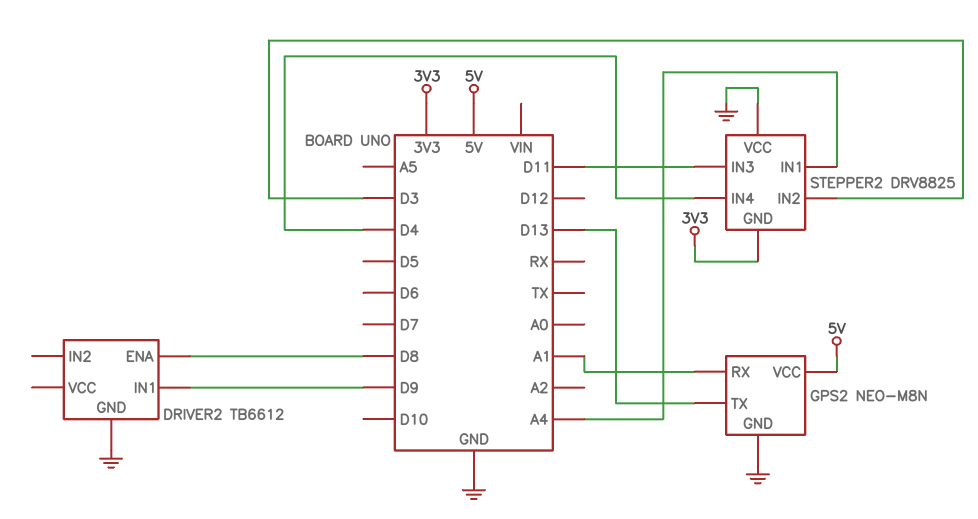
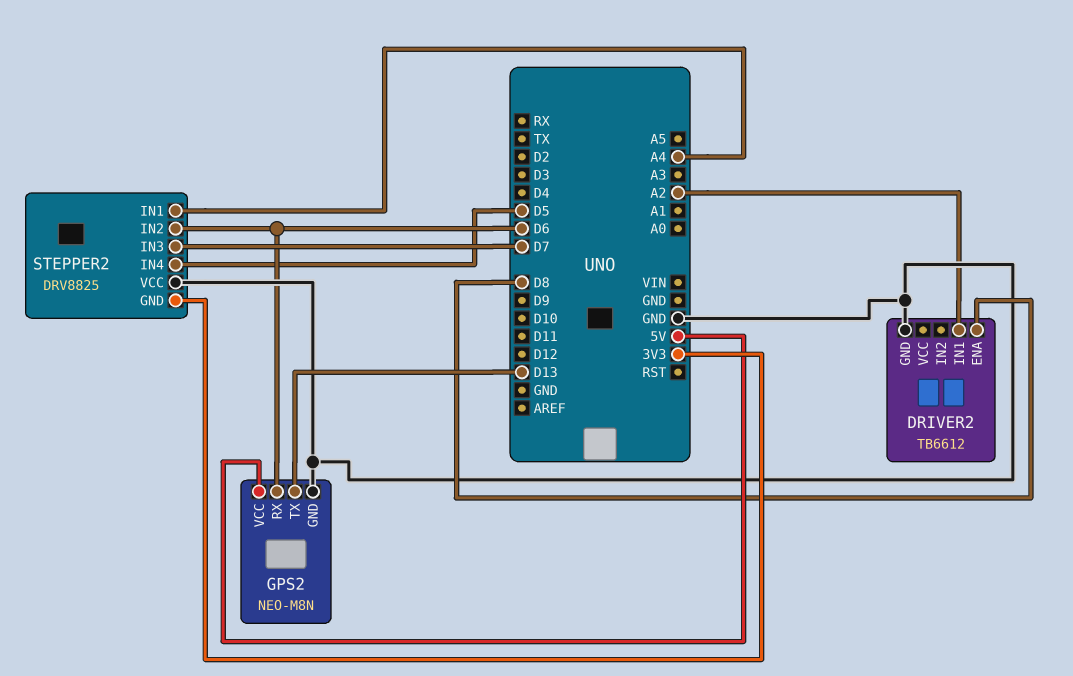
DRIVER2 pin IN1: D9 -> A2
GPS2 pin RX: A1 -> D6
STEPPER2 pin IN2: D3 -> D6
STEPPER2 pin IN3: D11 -> D7
STEPPER2 pin IN4: D4 -> D5

